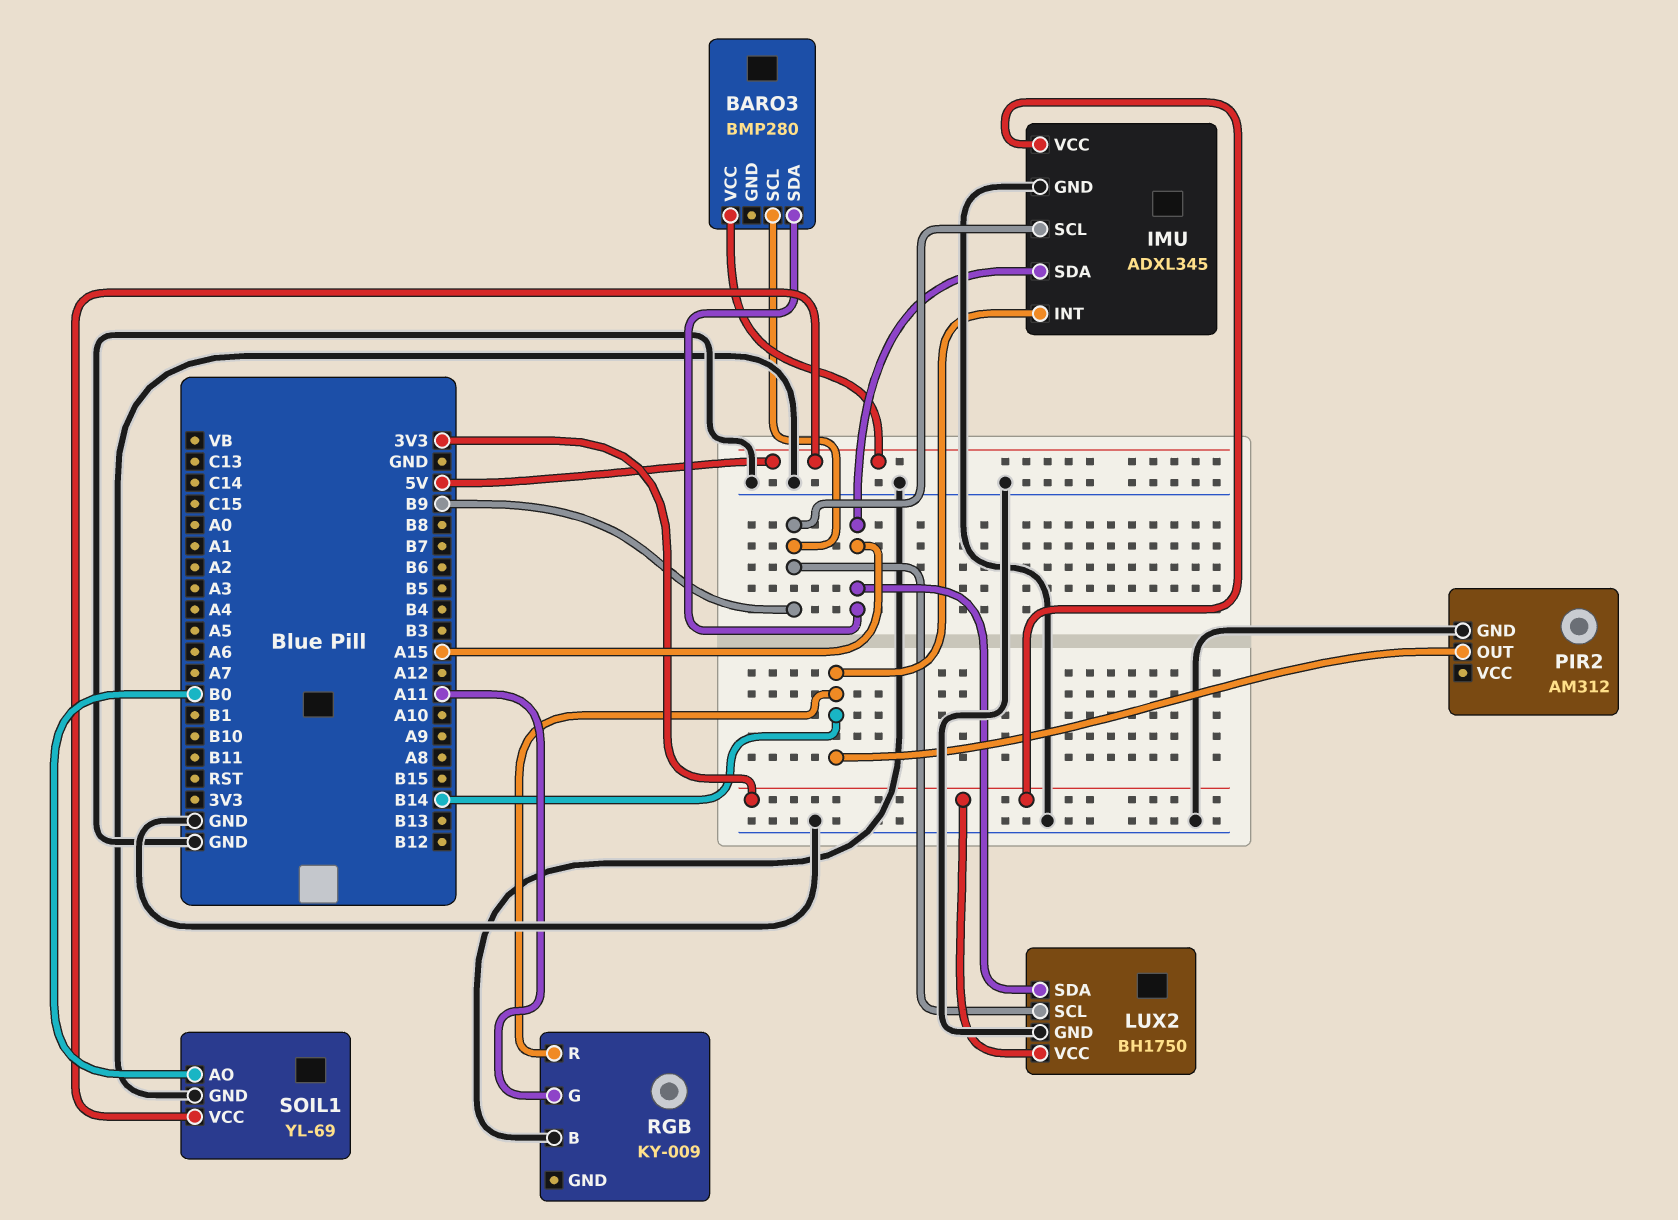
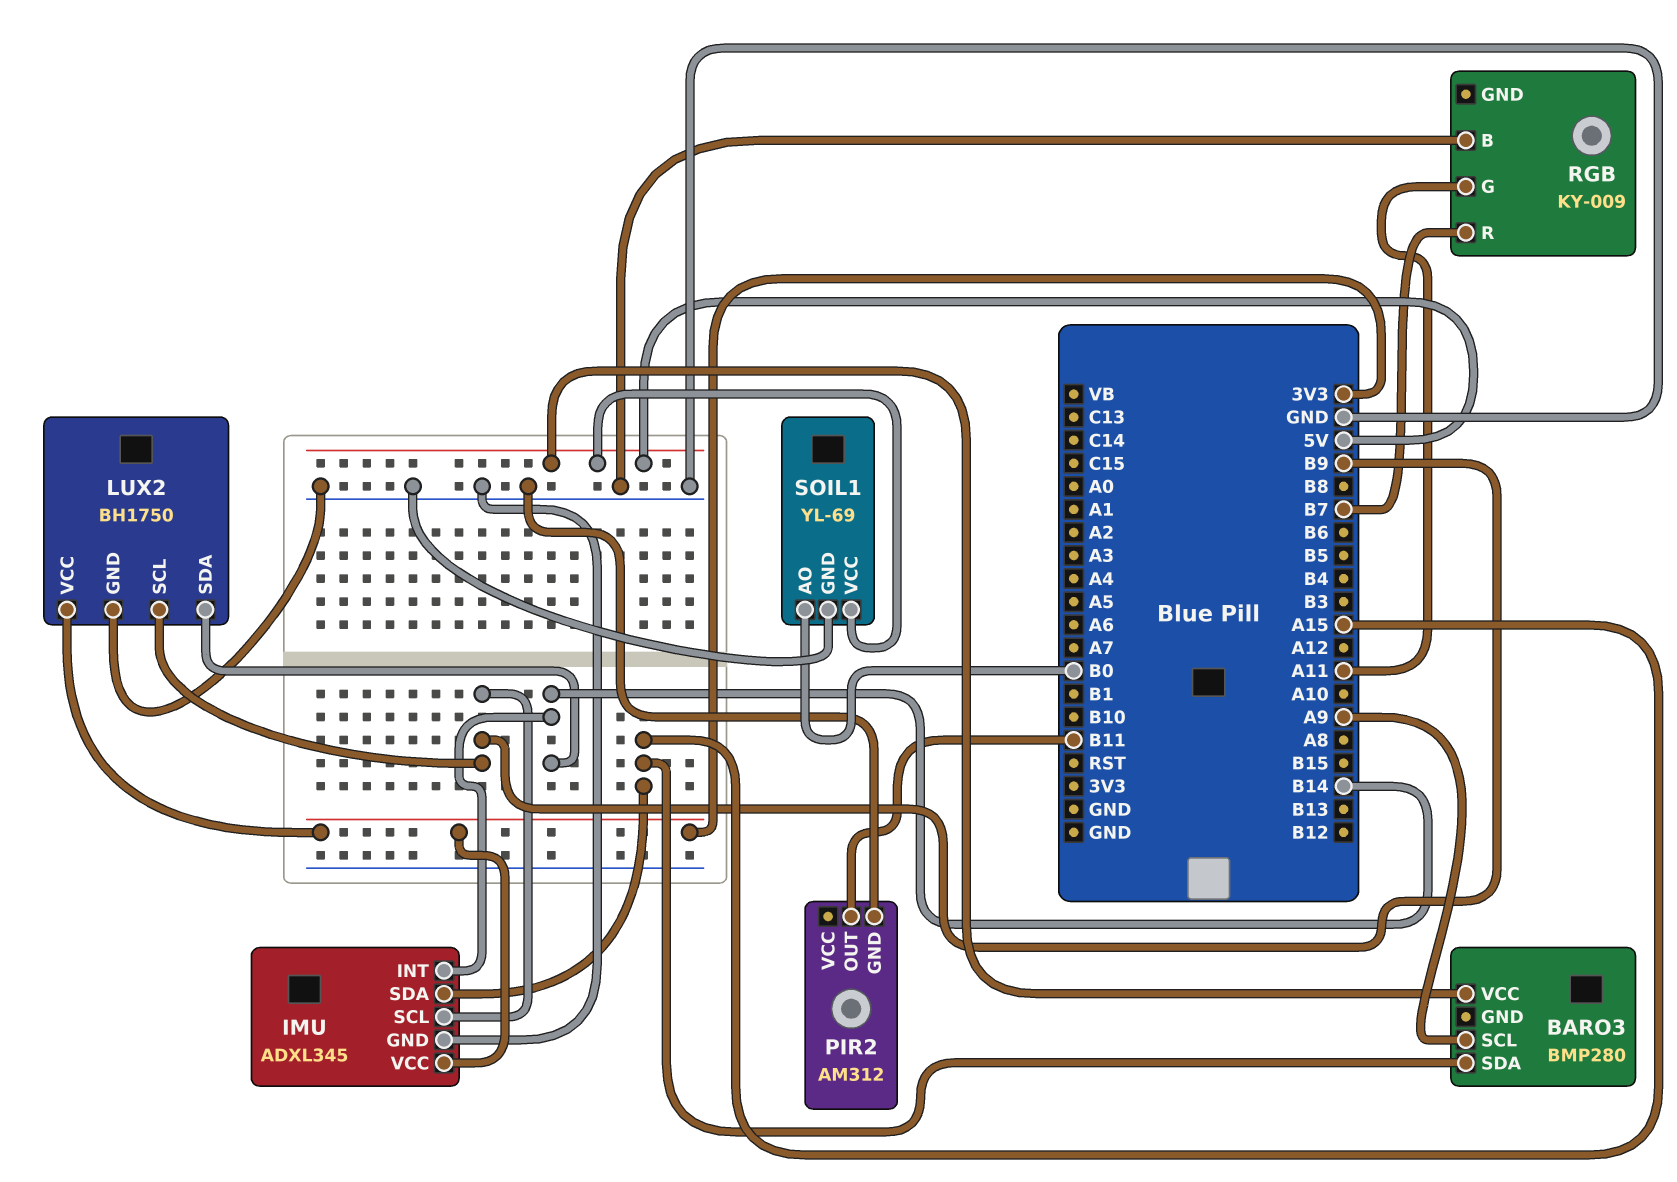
BARO3 pin SCL: B9 -> A9
LUX2 pin SDA: A15 -> B14
PIR2 pin OUT: B14 -> B11
RGB pin R: B14 -> B7

